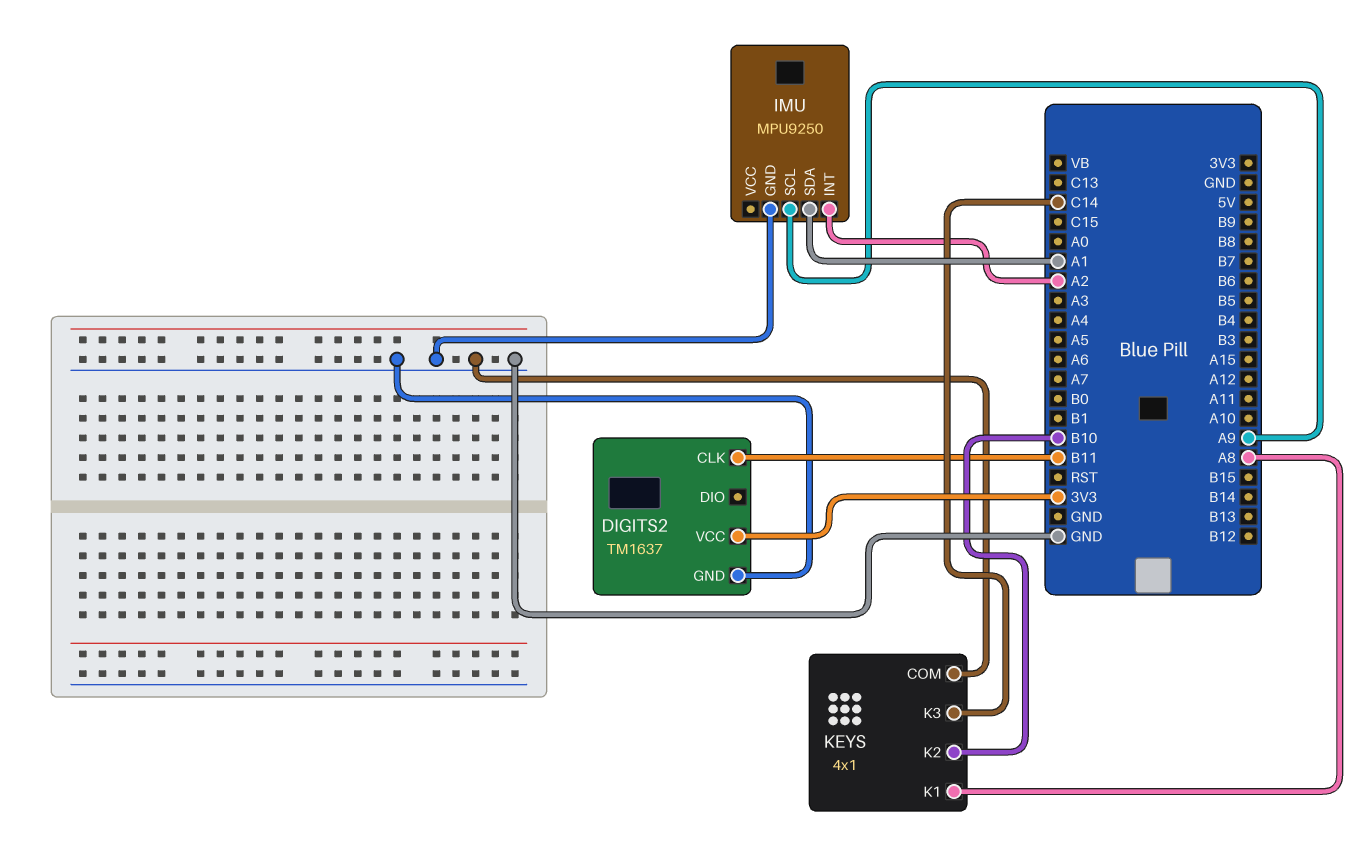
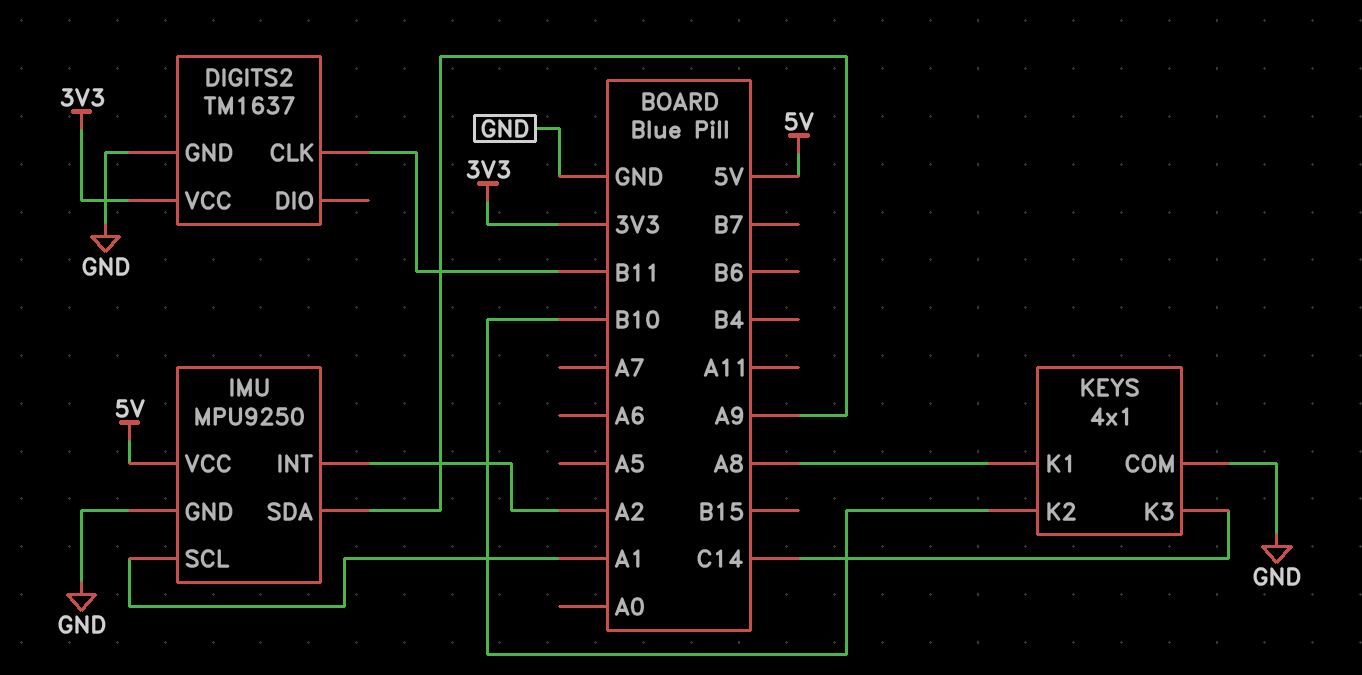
IMU pin SCL: A9 -> A1
IMU pin SDA: A1 -> A9
IMU pin VCC: none -> 5V

